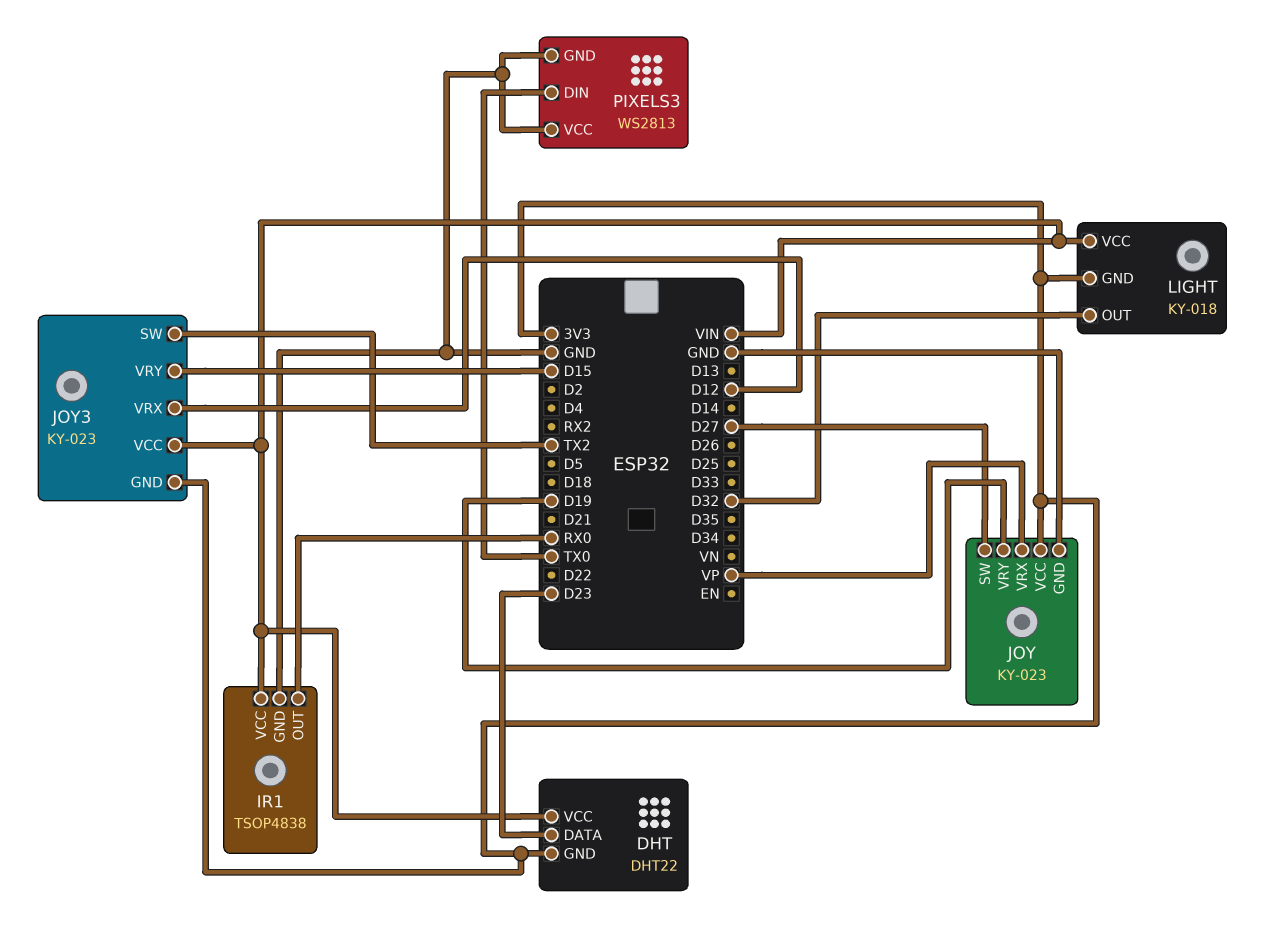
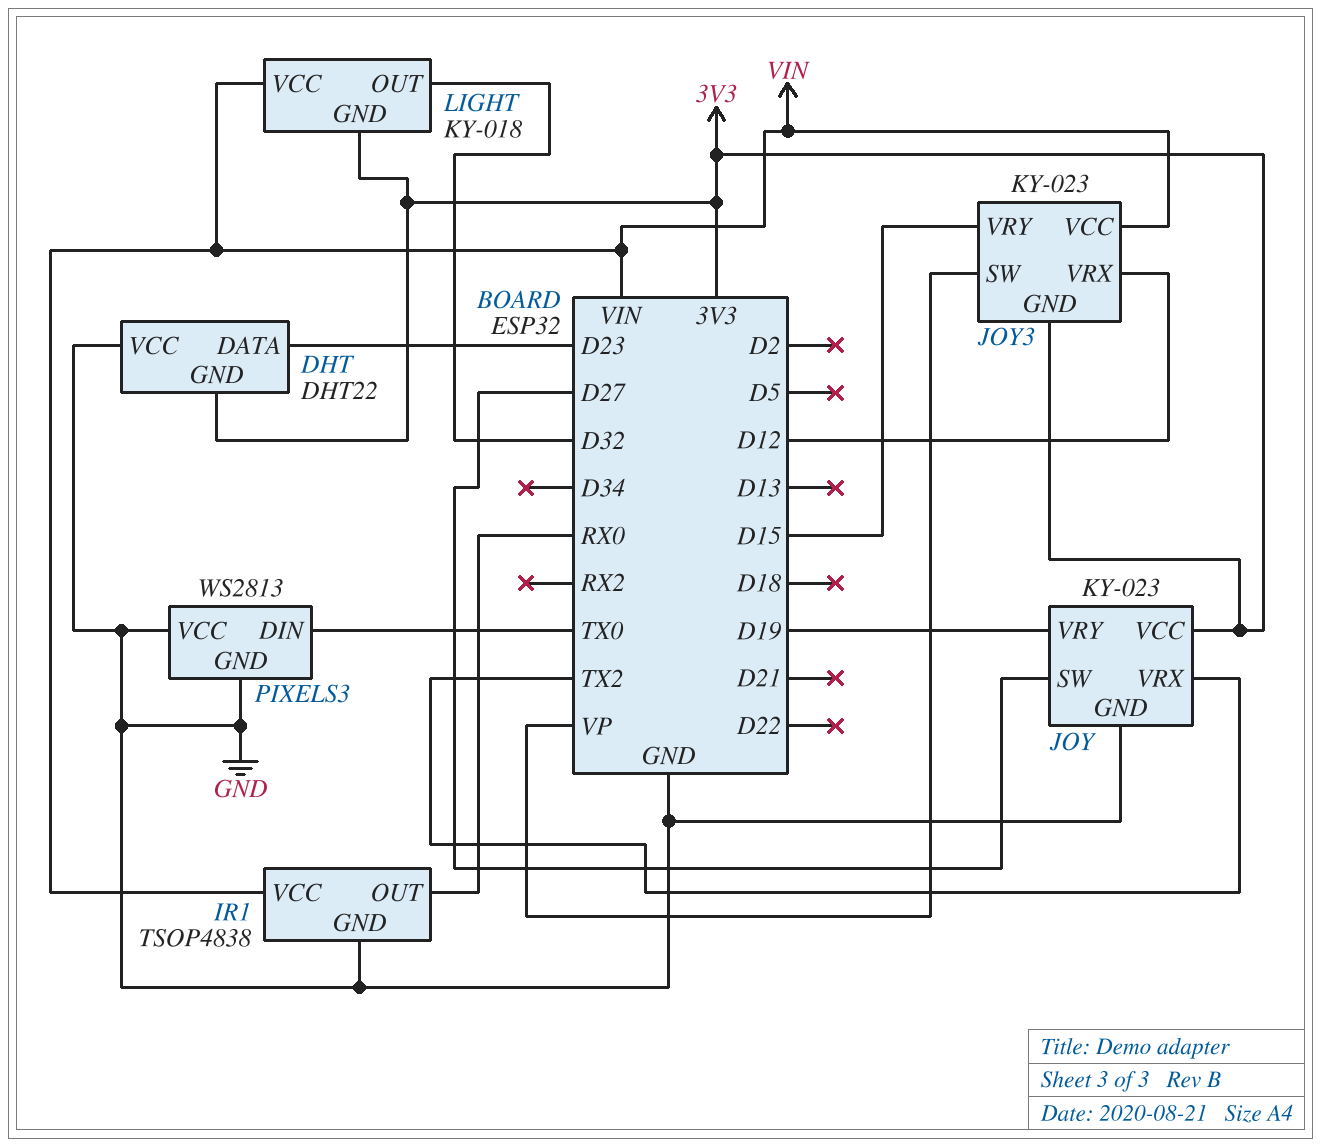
DHT pin VCC: VIN -> GND
JOY pin VRX: VP -> TX2
JOY3 pin SW: TX2 -> VP

